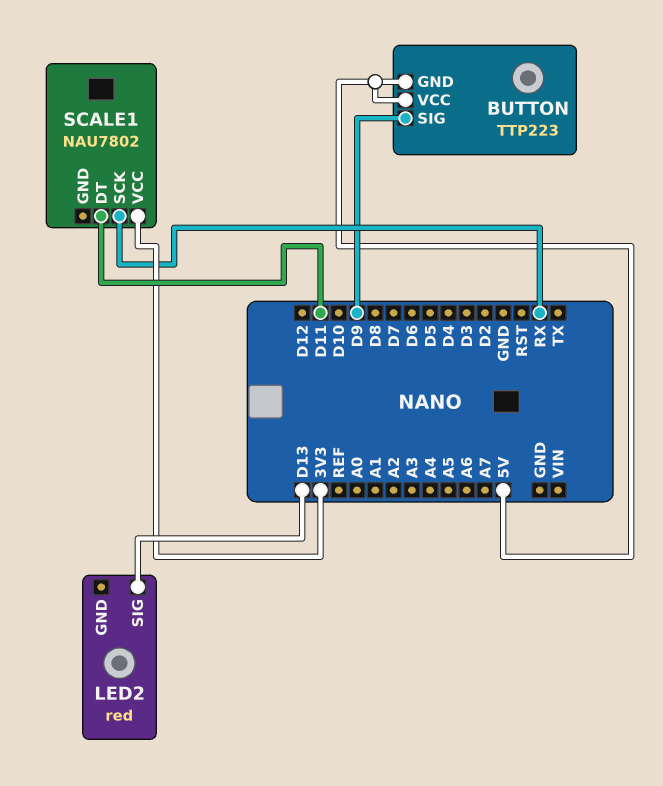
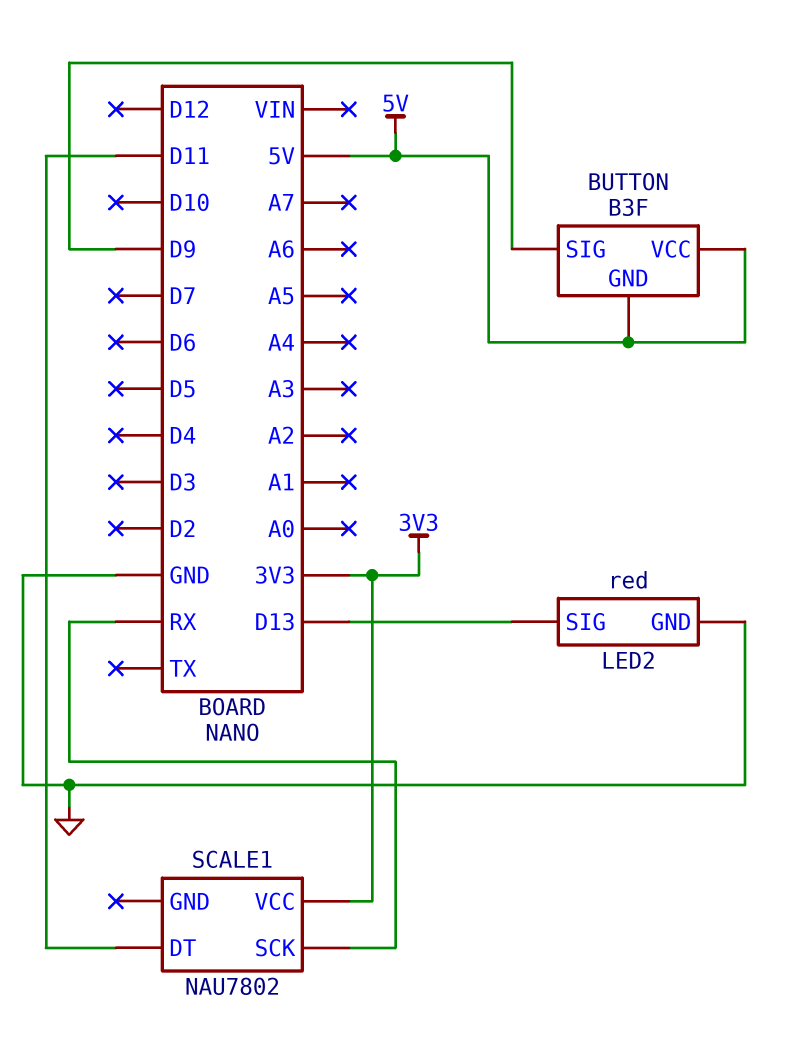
BUTTON: TTP223 -> B3F
LED2 pin GND: none -> GND

